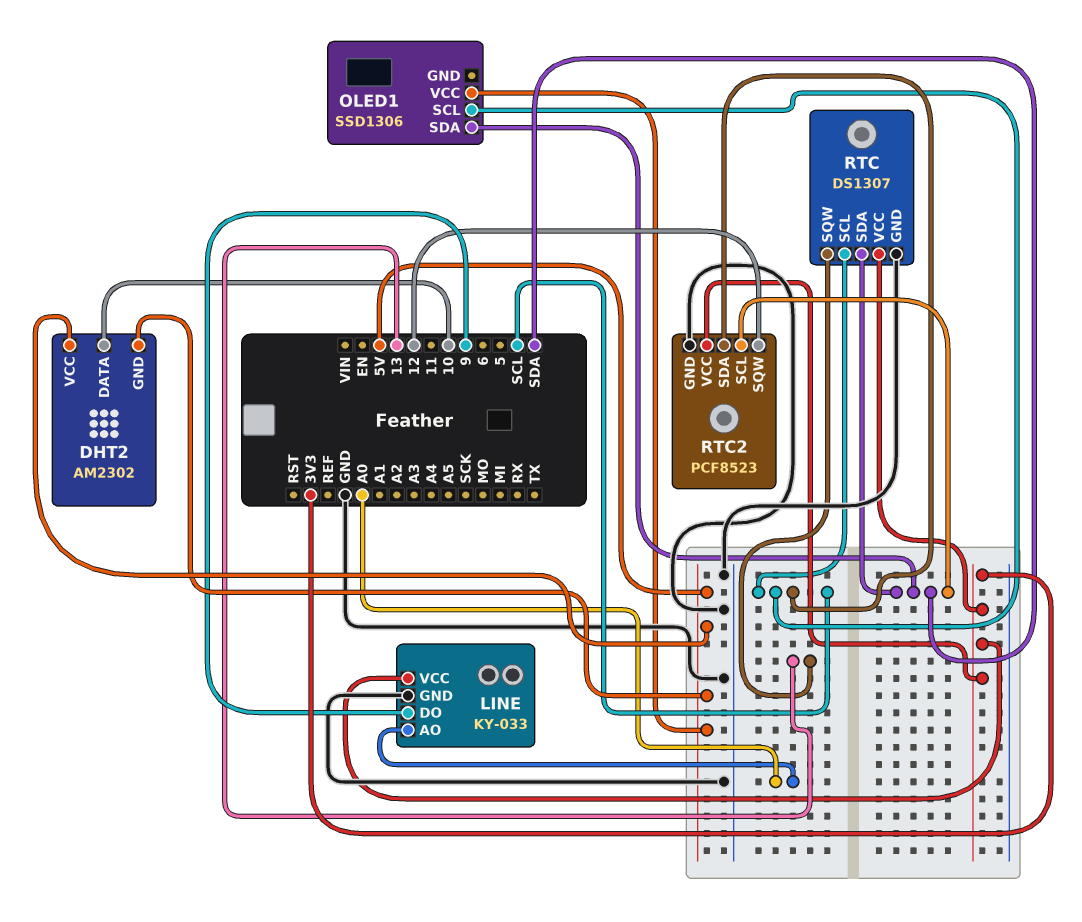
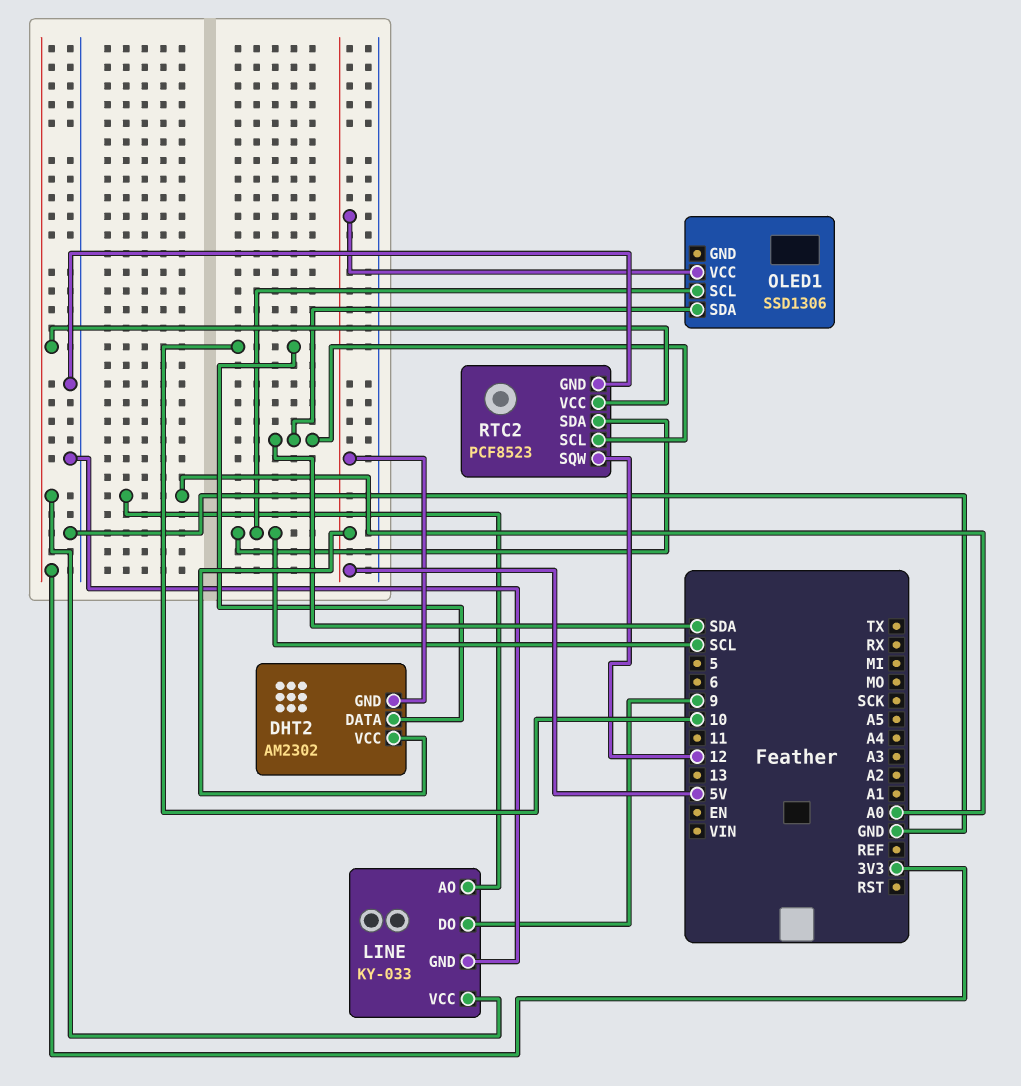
RTC: DS1307 -> none
RTC pin GND: GND -> none
RTC pin SCL: SCL -> none
RTC pin SDA: SDA -> none
RTC pin SQW: 13 -> none
RTC pin VCC: 3V3 -> none

